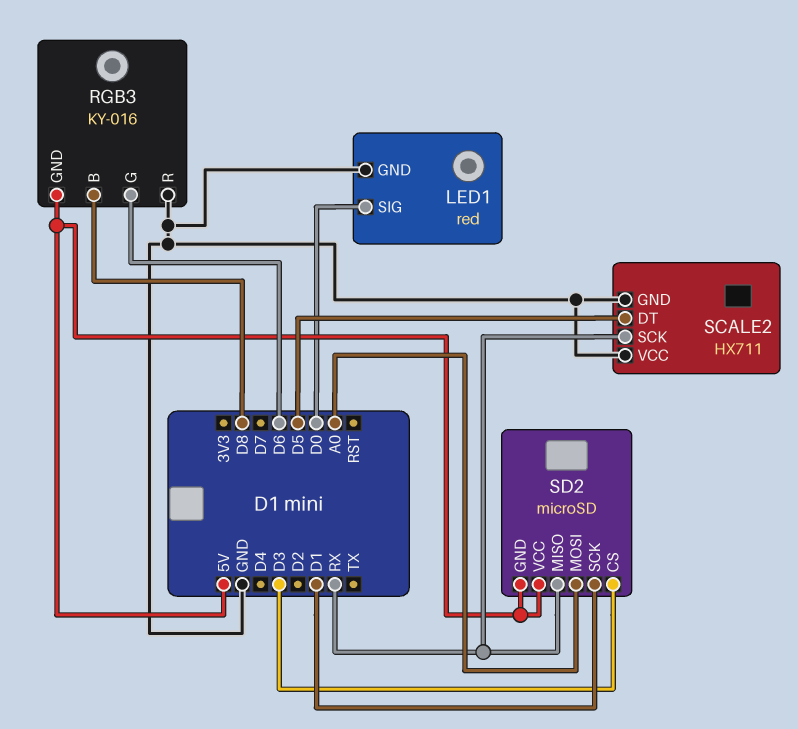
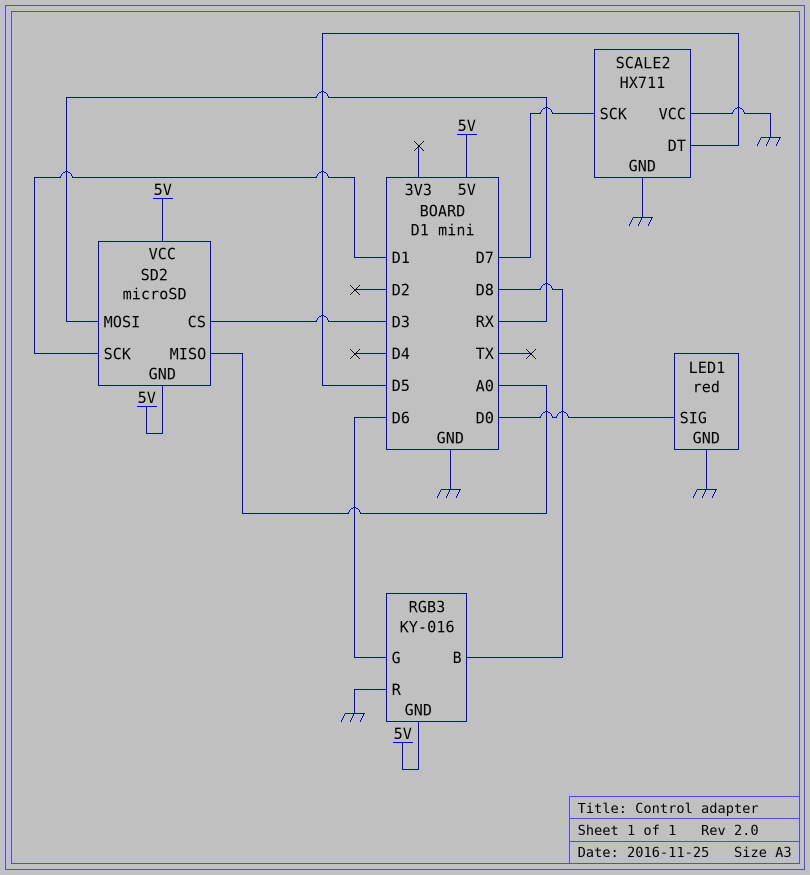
SCALE2 pin SCK: RX -> D7
SD2 pin MISO: RX -> A0
SD2 pin MOSI: A0 -> RX

